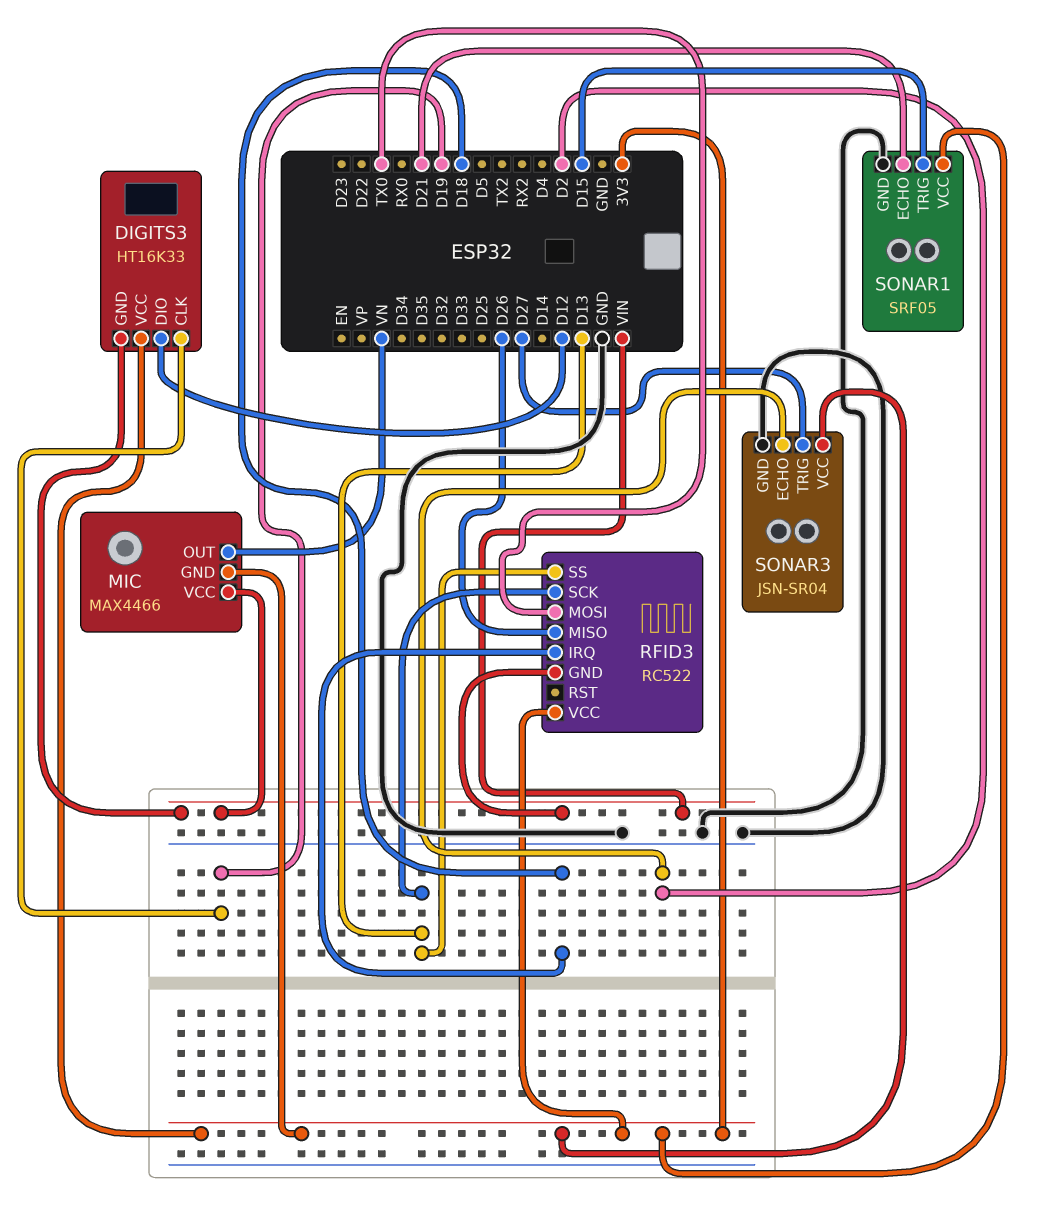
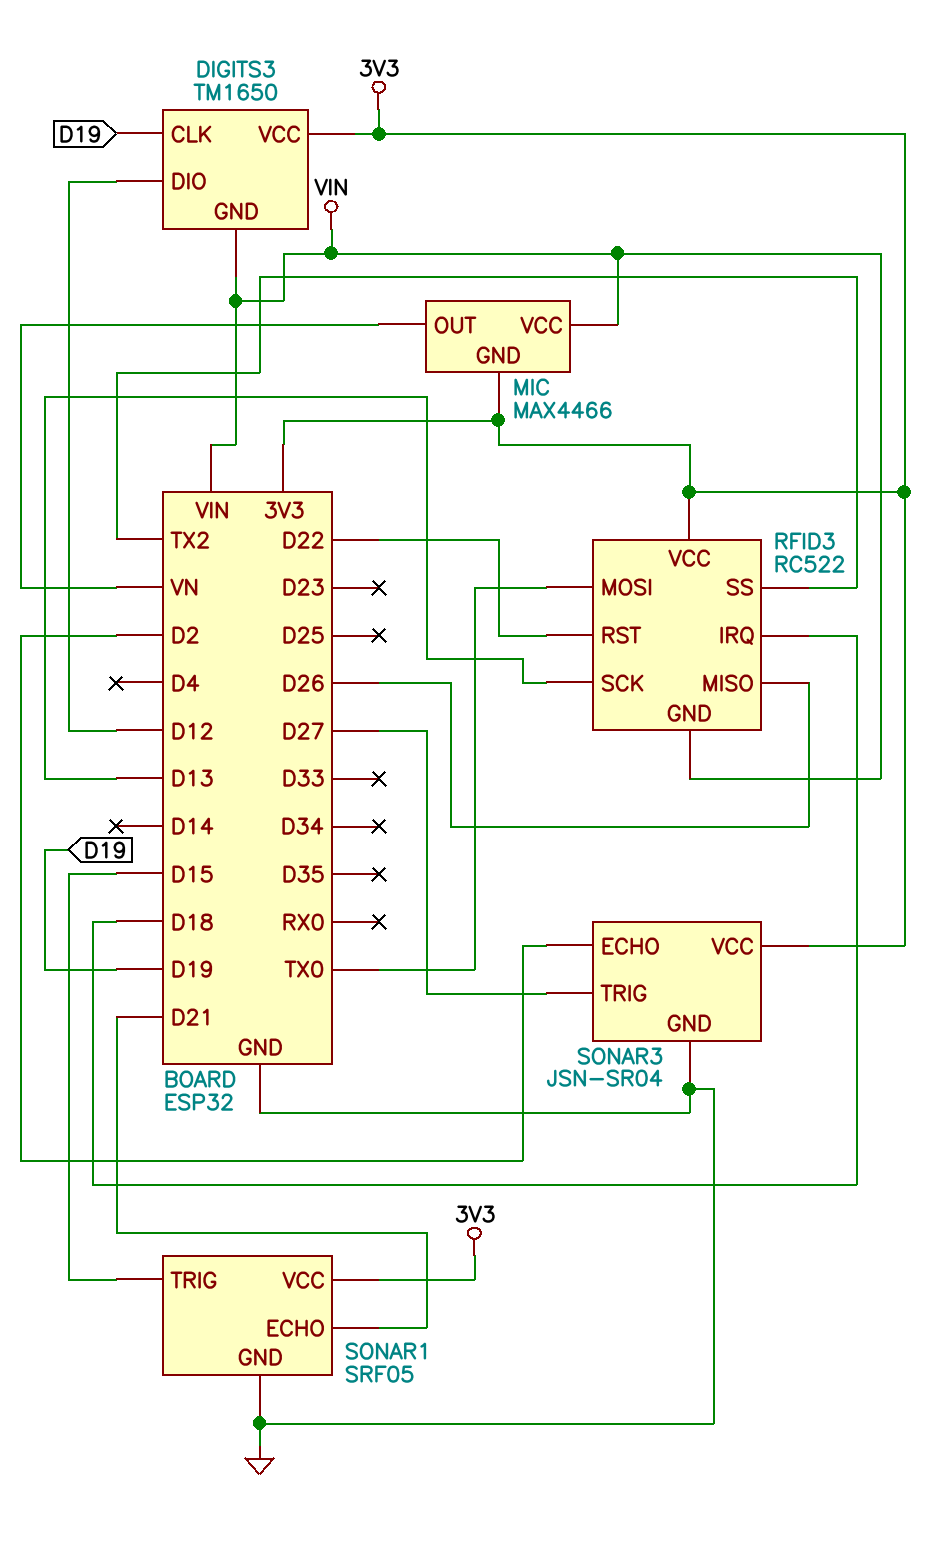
DIGITS3: HT16K33 -> TM1650
RFID3 pin RST: none -> D22
RFID3 pin SS: D13 -> TX2

